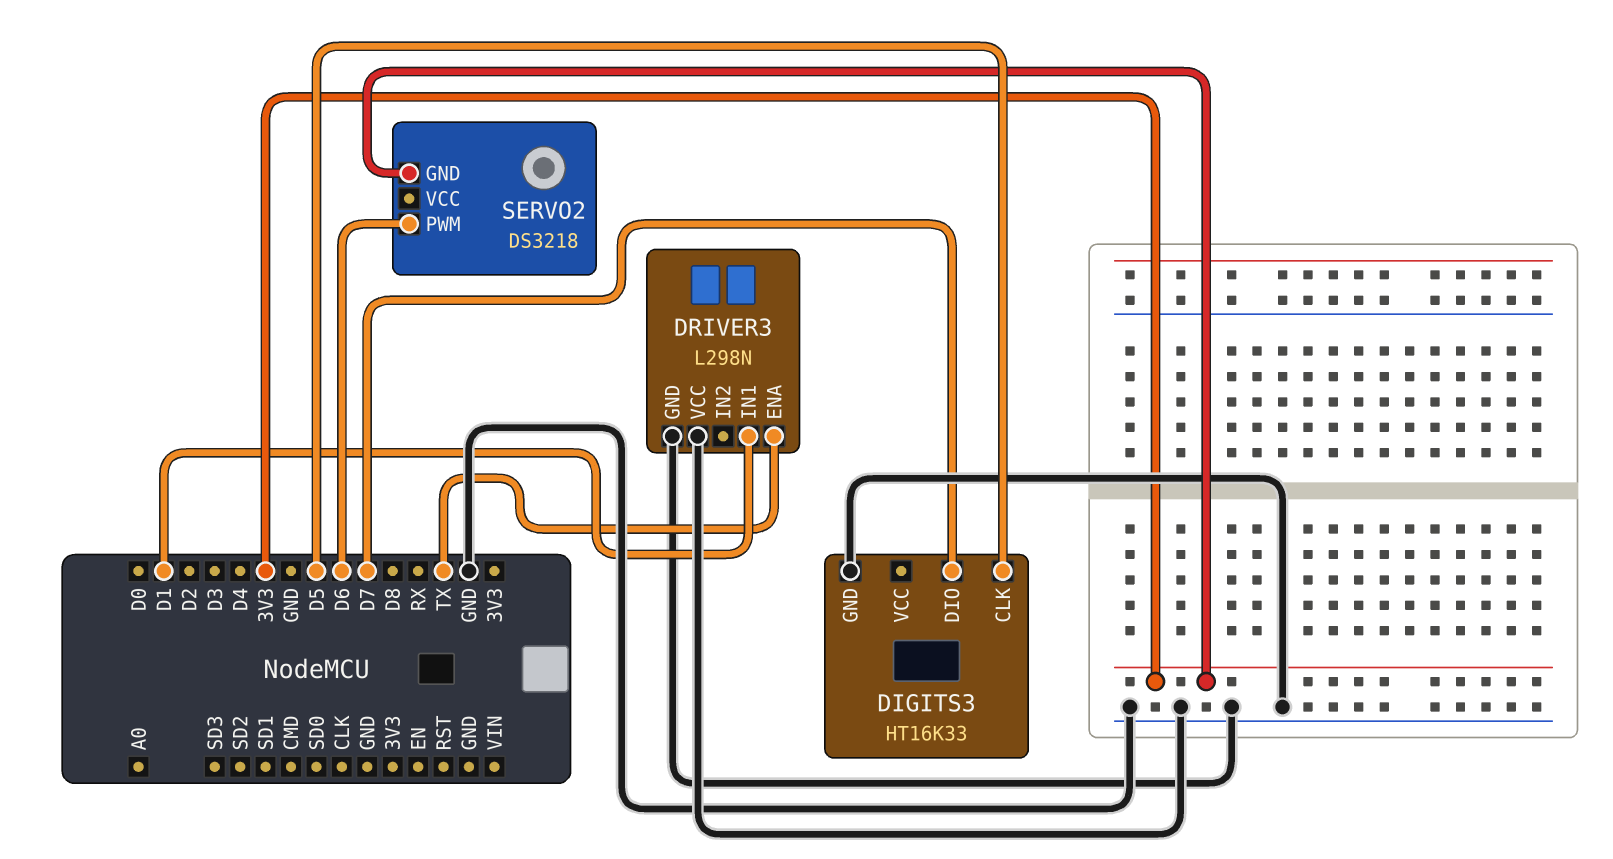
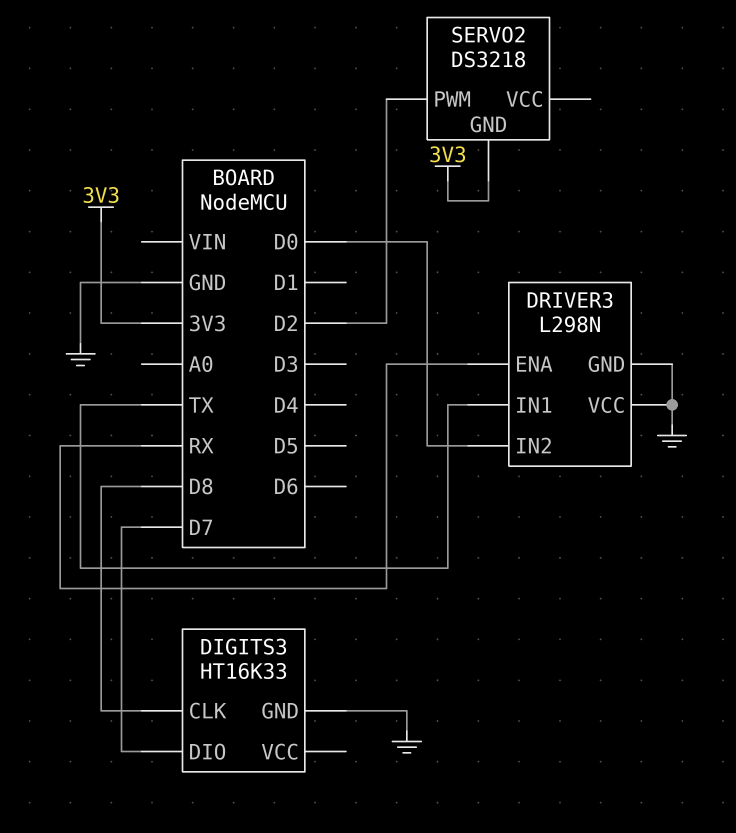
DIGITS3 pin CLK: D5 -> D8
DRIVER3 pin ENA: TX -> RX
DRIVER3 pin IN1: D1 -> TX
DRIVER3 pin IN2: none -> D0
SERVO2 pin PWM: D6 -> D2

